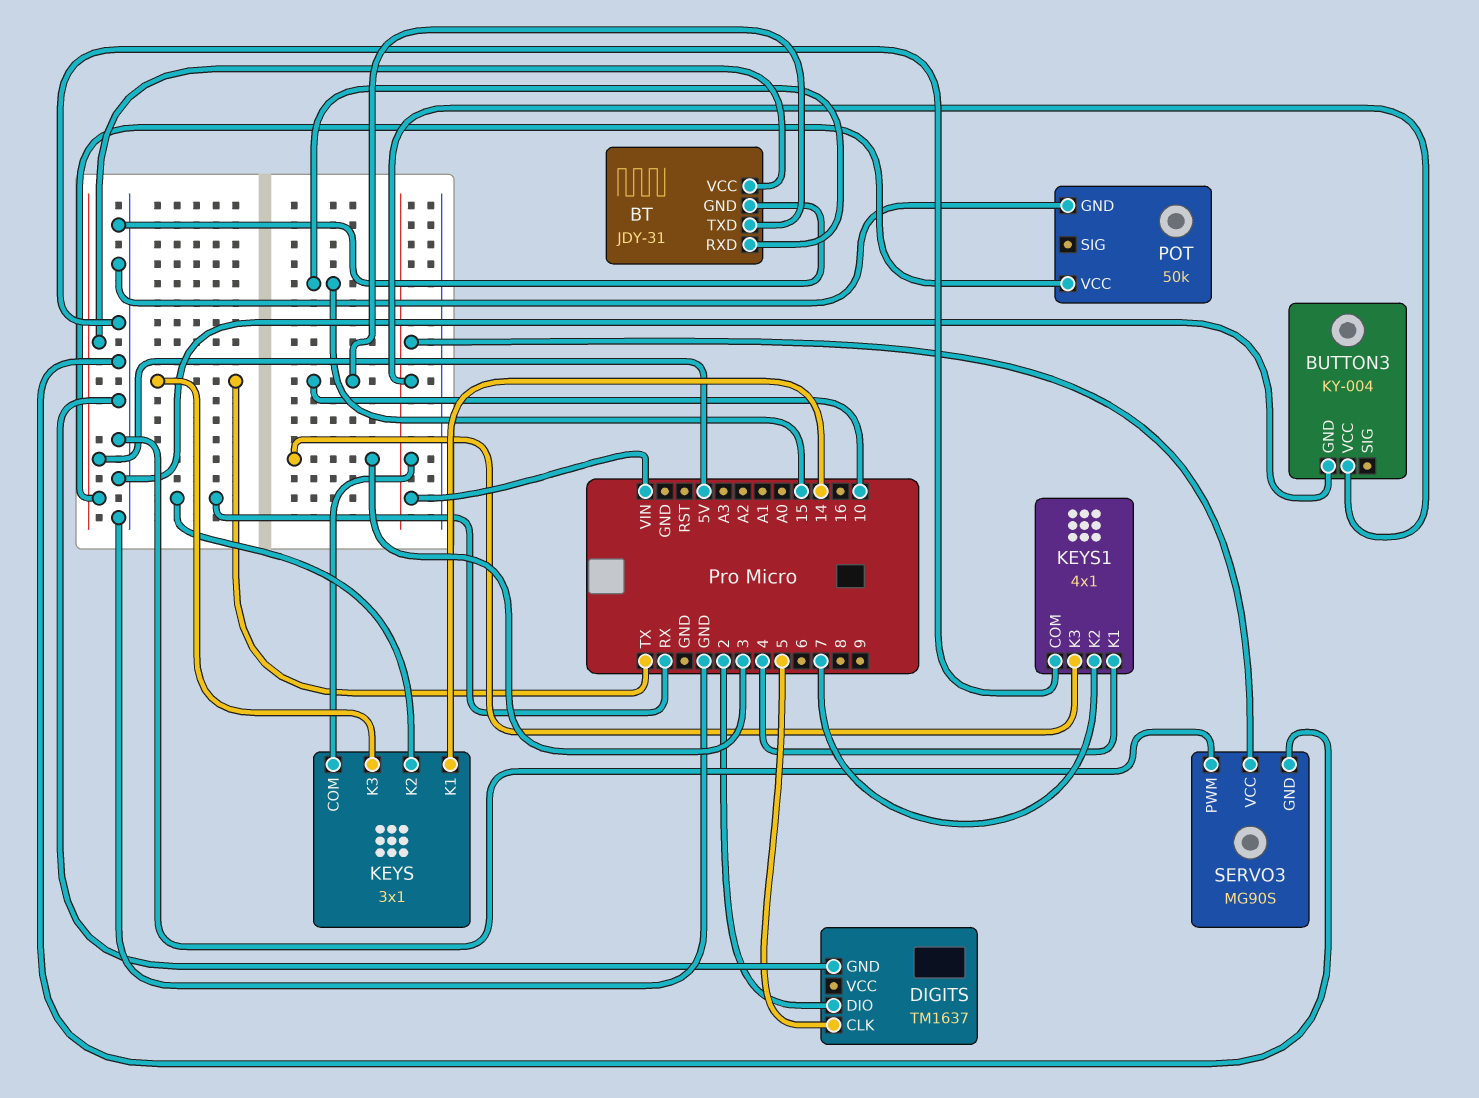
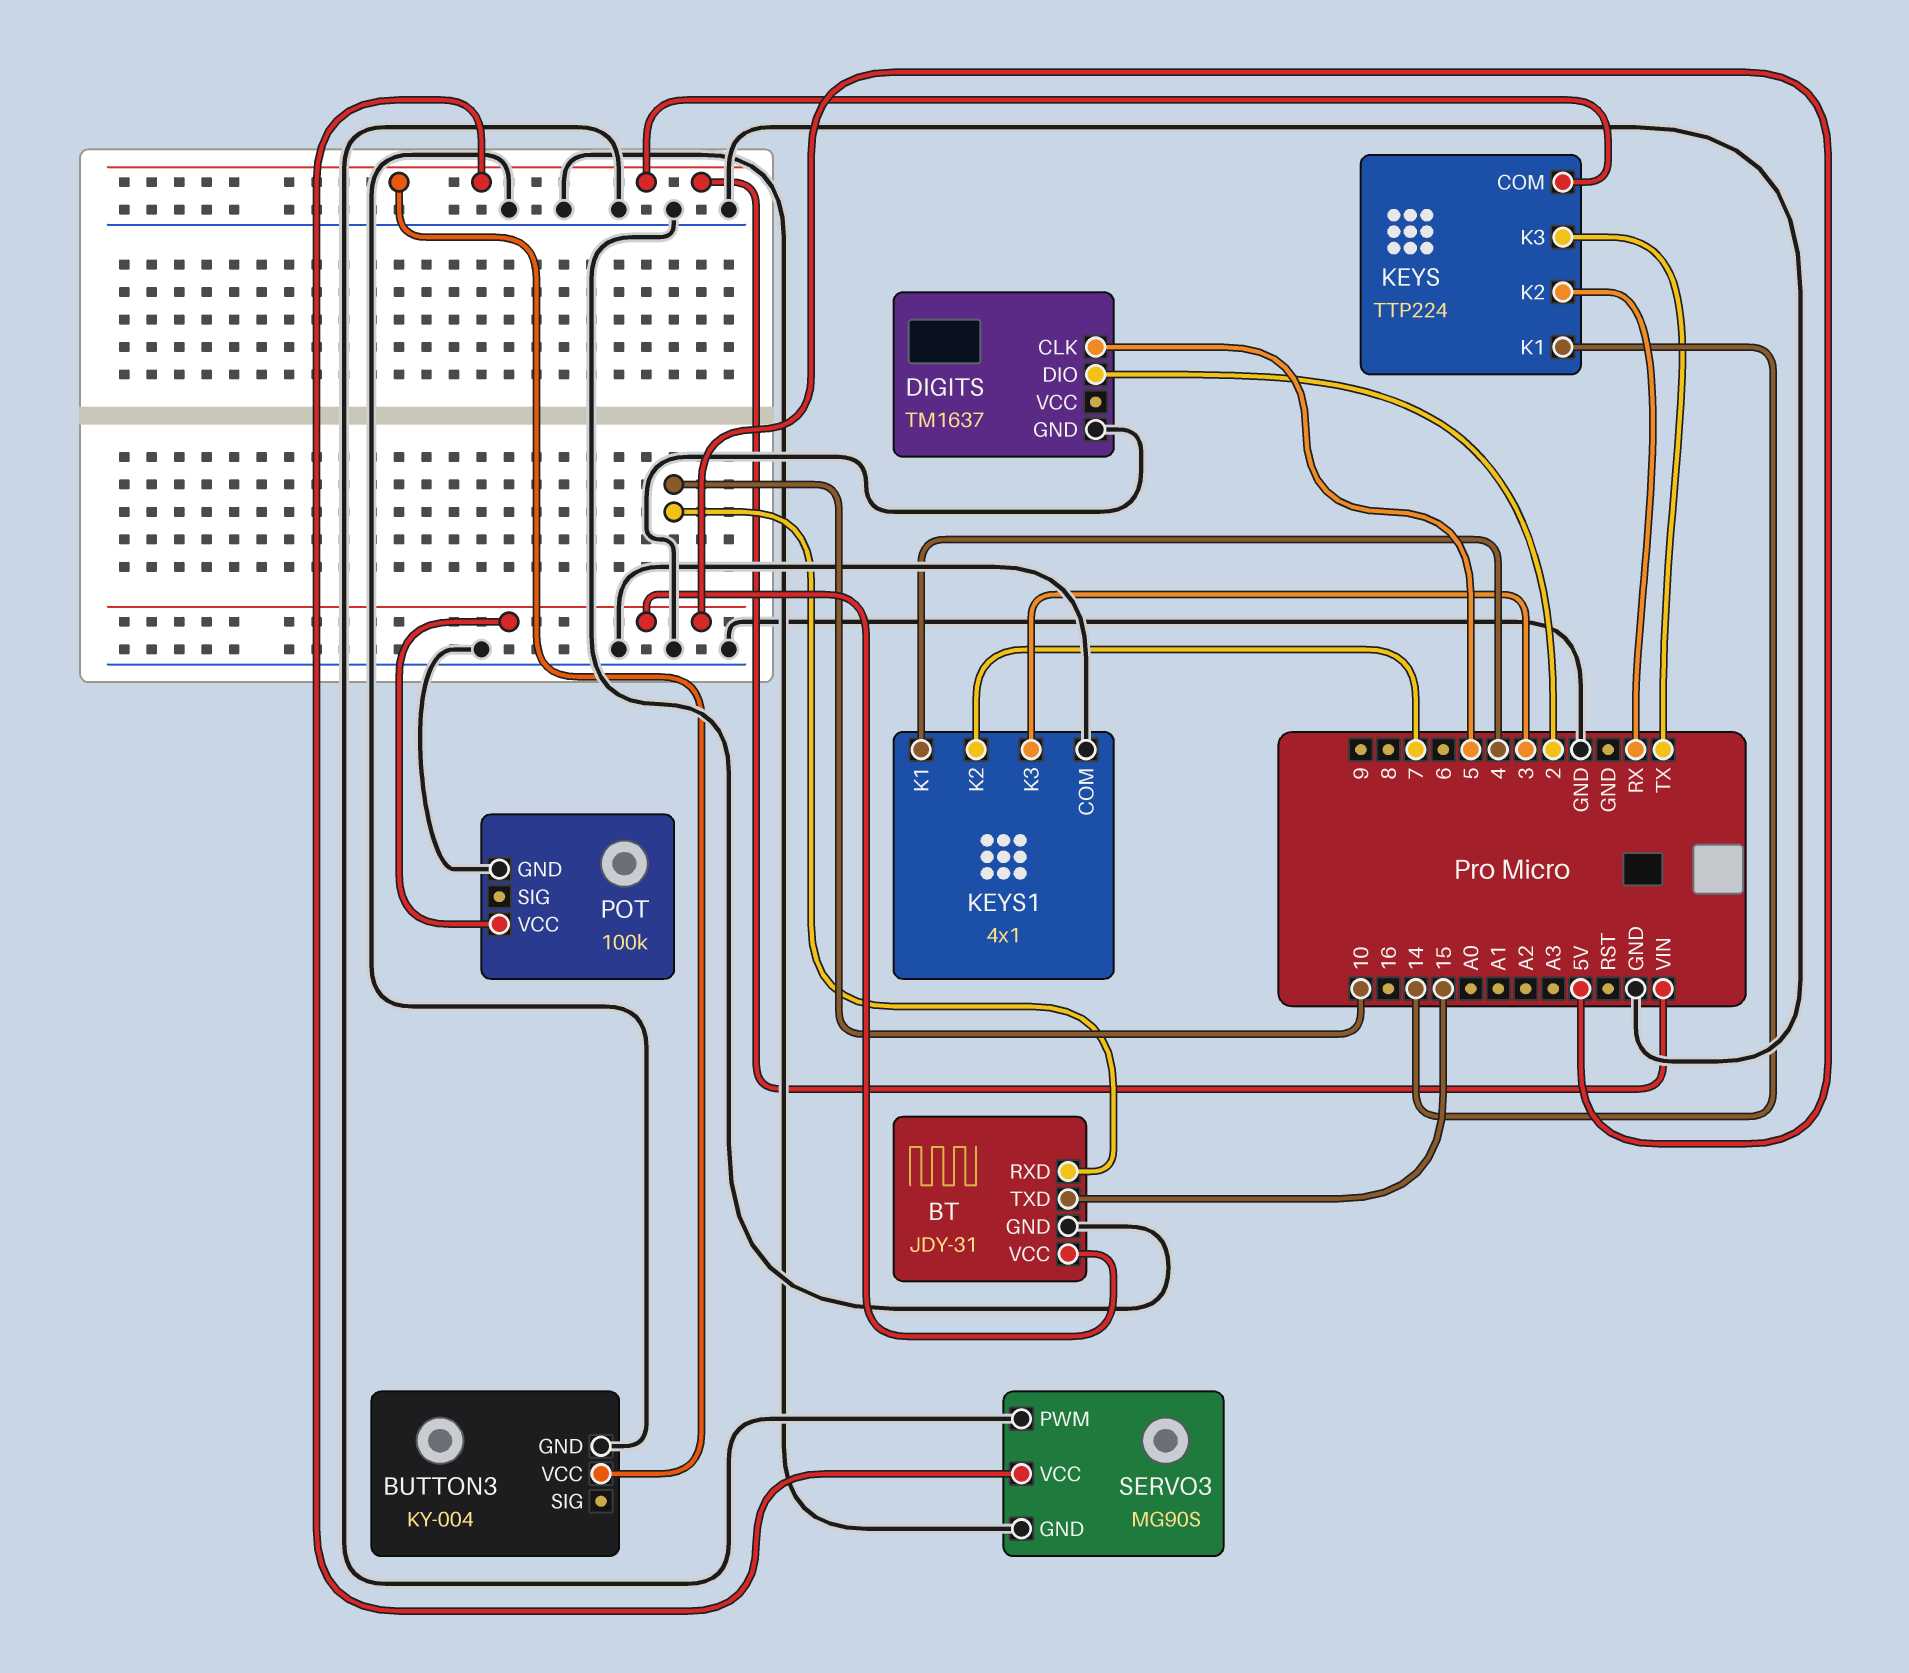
BT pin RXD: 15 -> 10
BT pin TXD: 10 -> 15
KEYS: 3x1 -> TTP224
POT: 50k -> 100k

